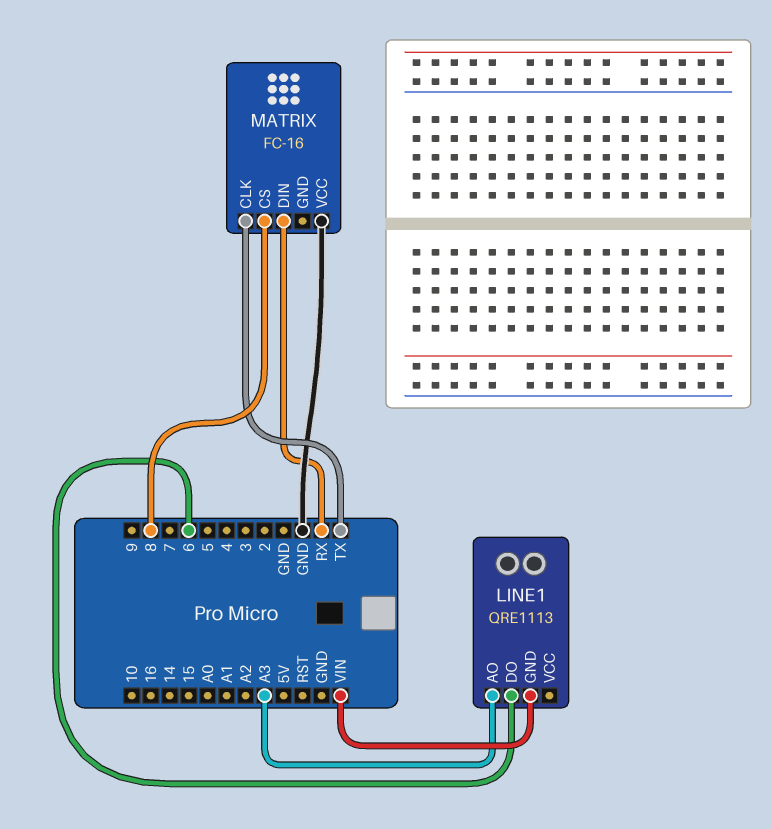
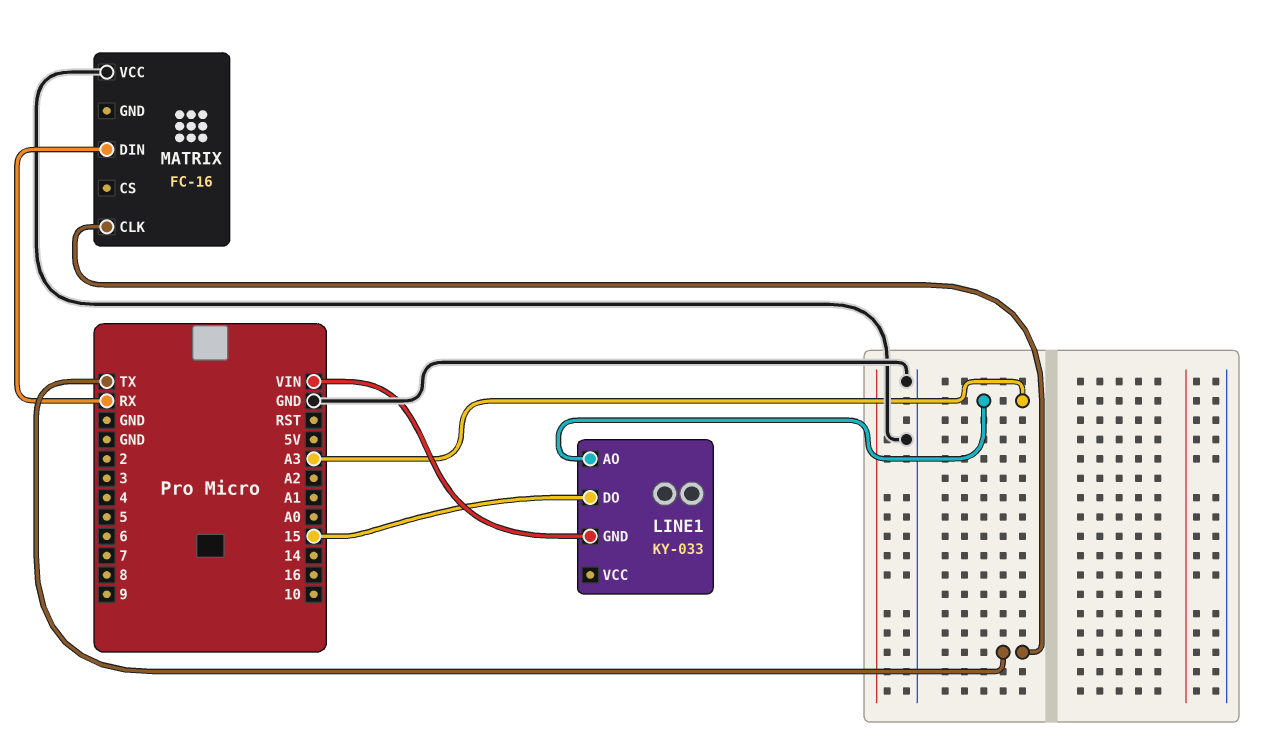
LINE1: QRE1113 -> KY-033
LINE1 pin DO: 6 -> 15
MATRIX pin CS: 8 -> none

